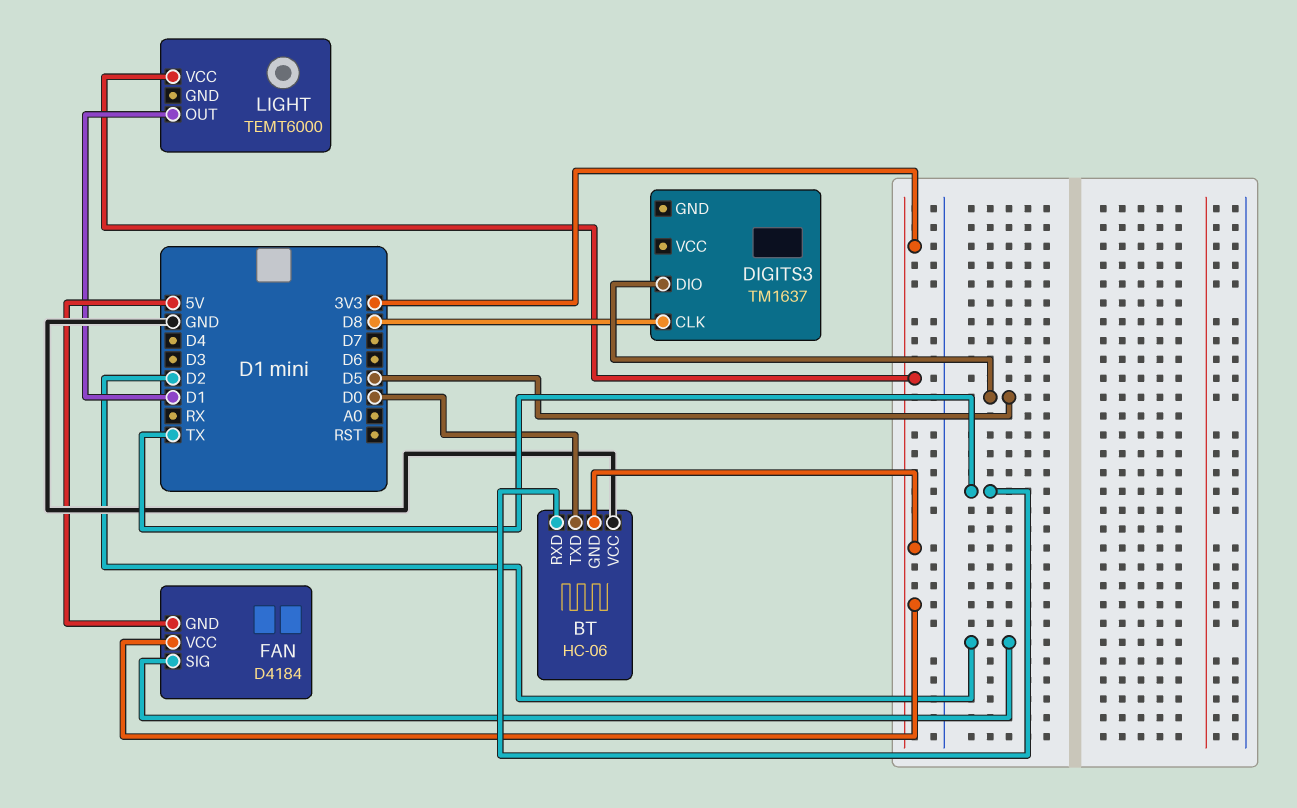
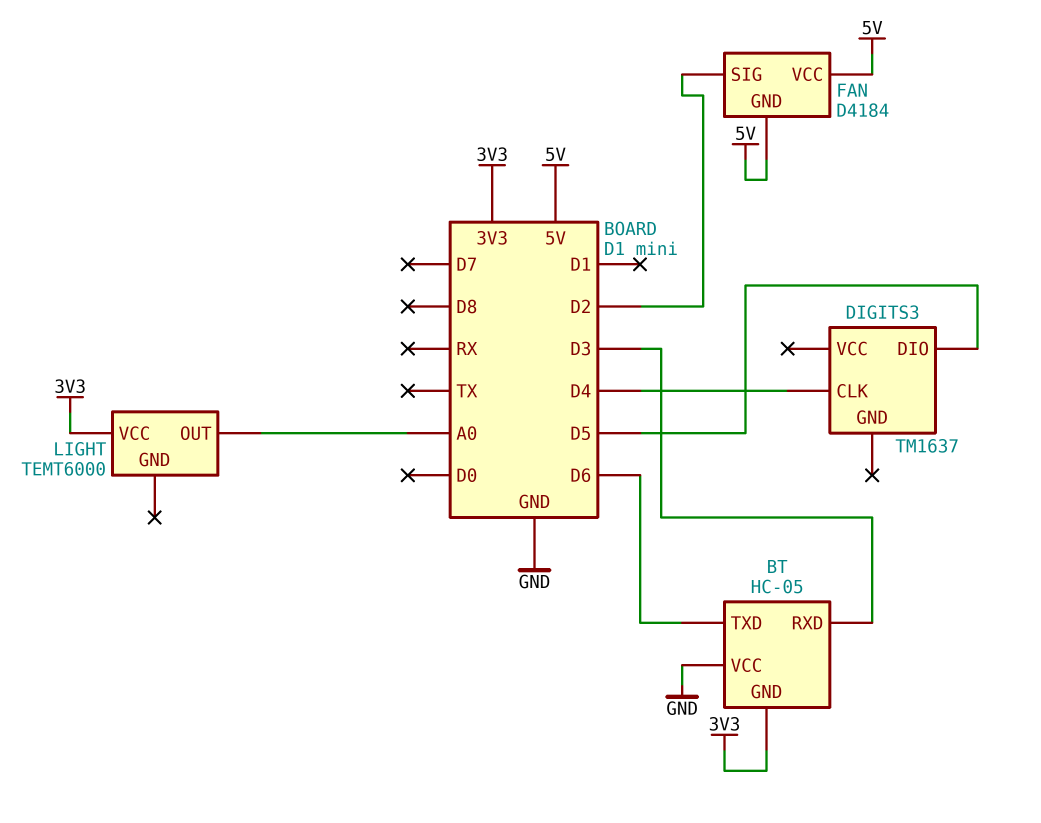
BT: HC-06 -> HC-05
BT pin RXD: TX -> D3
BT pin TXD: D0 -> D6
DIGITS3 pin CLK: D8 -> D4
FAN pin VCC: 3V3 -> 5V
LIGHT pin OUT: D1 -> A0

